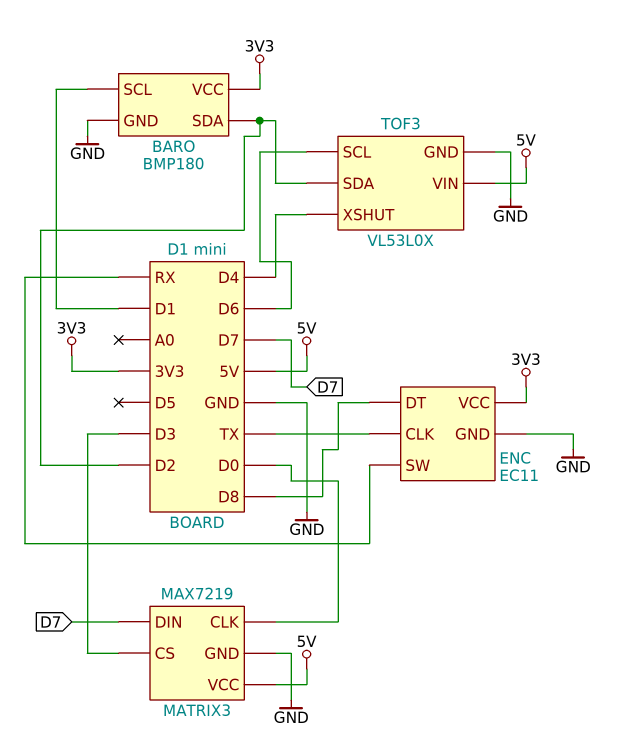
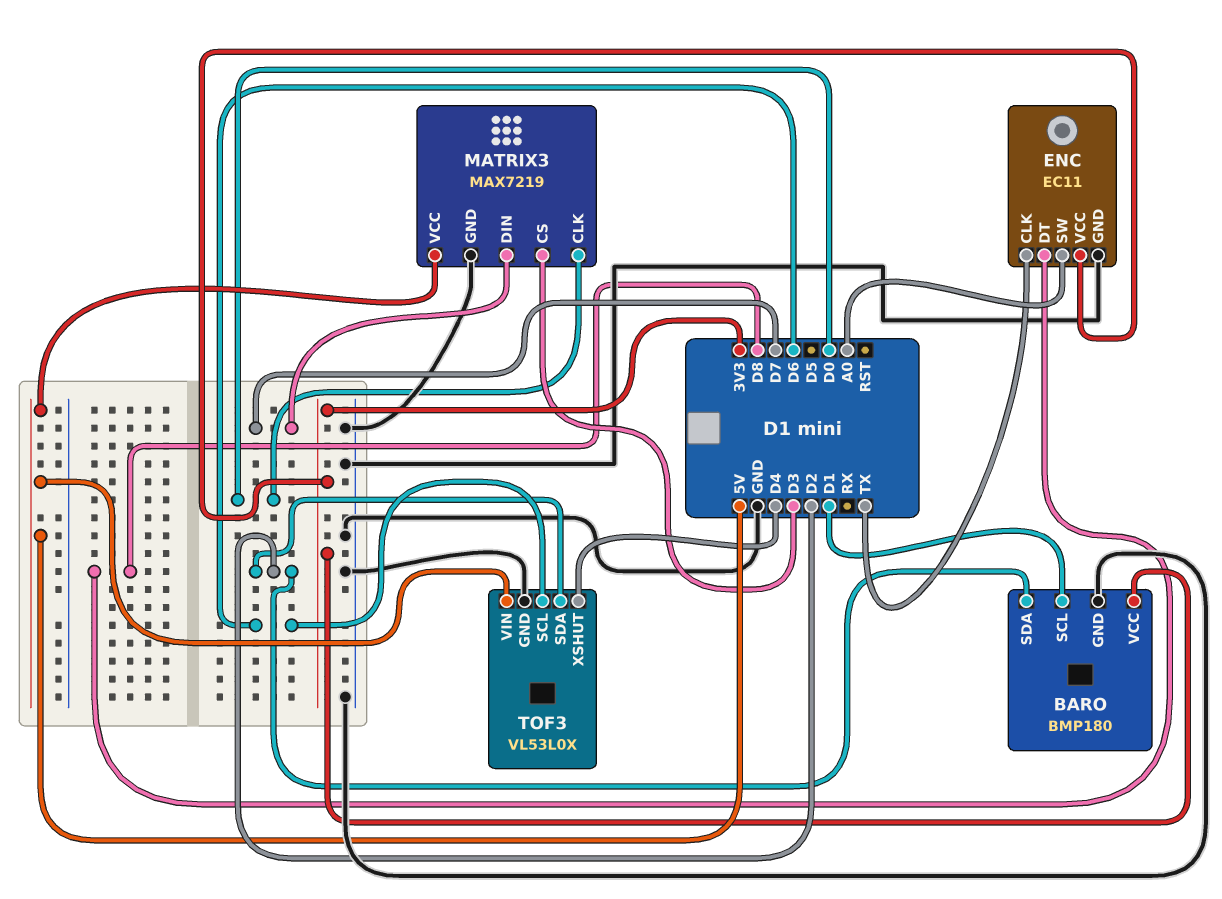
ENC pin SW: RX -> A0

